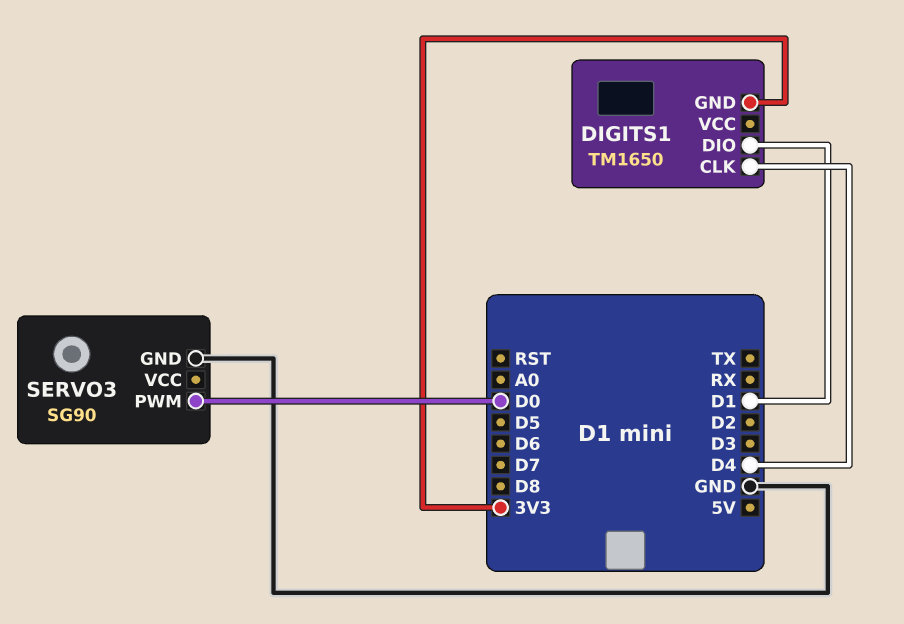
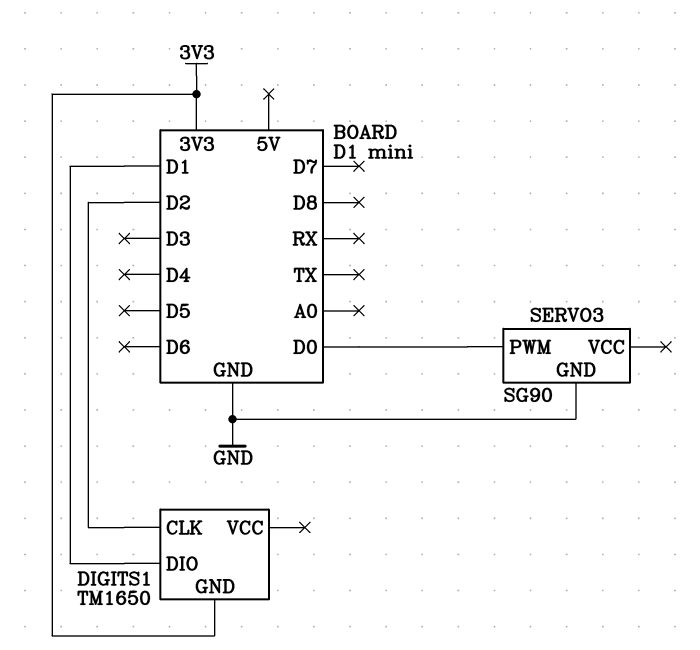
DIGITS1 pin CLK: D4 -> D2

